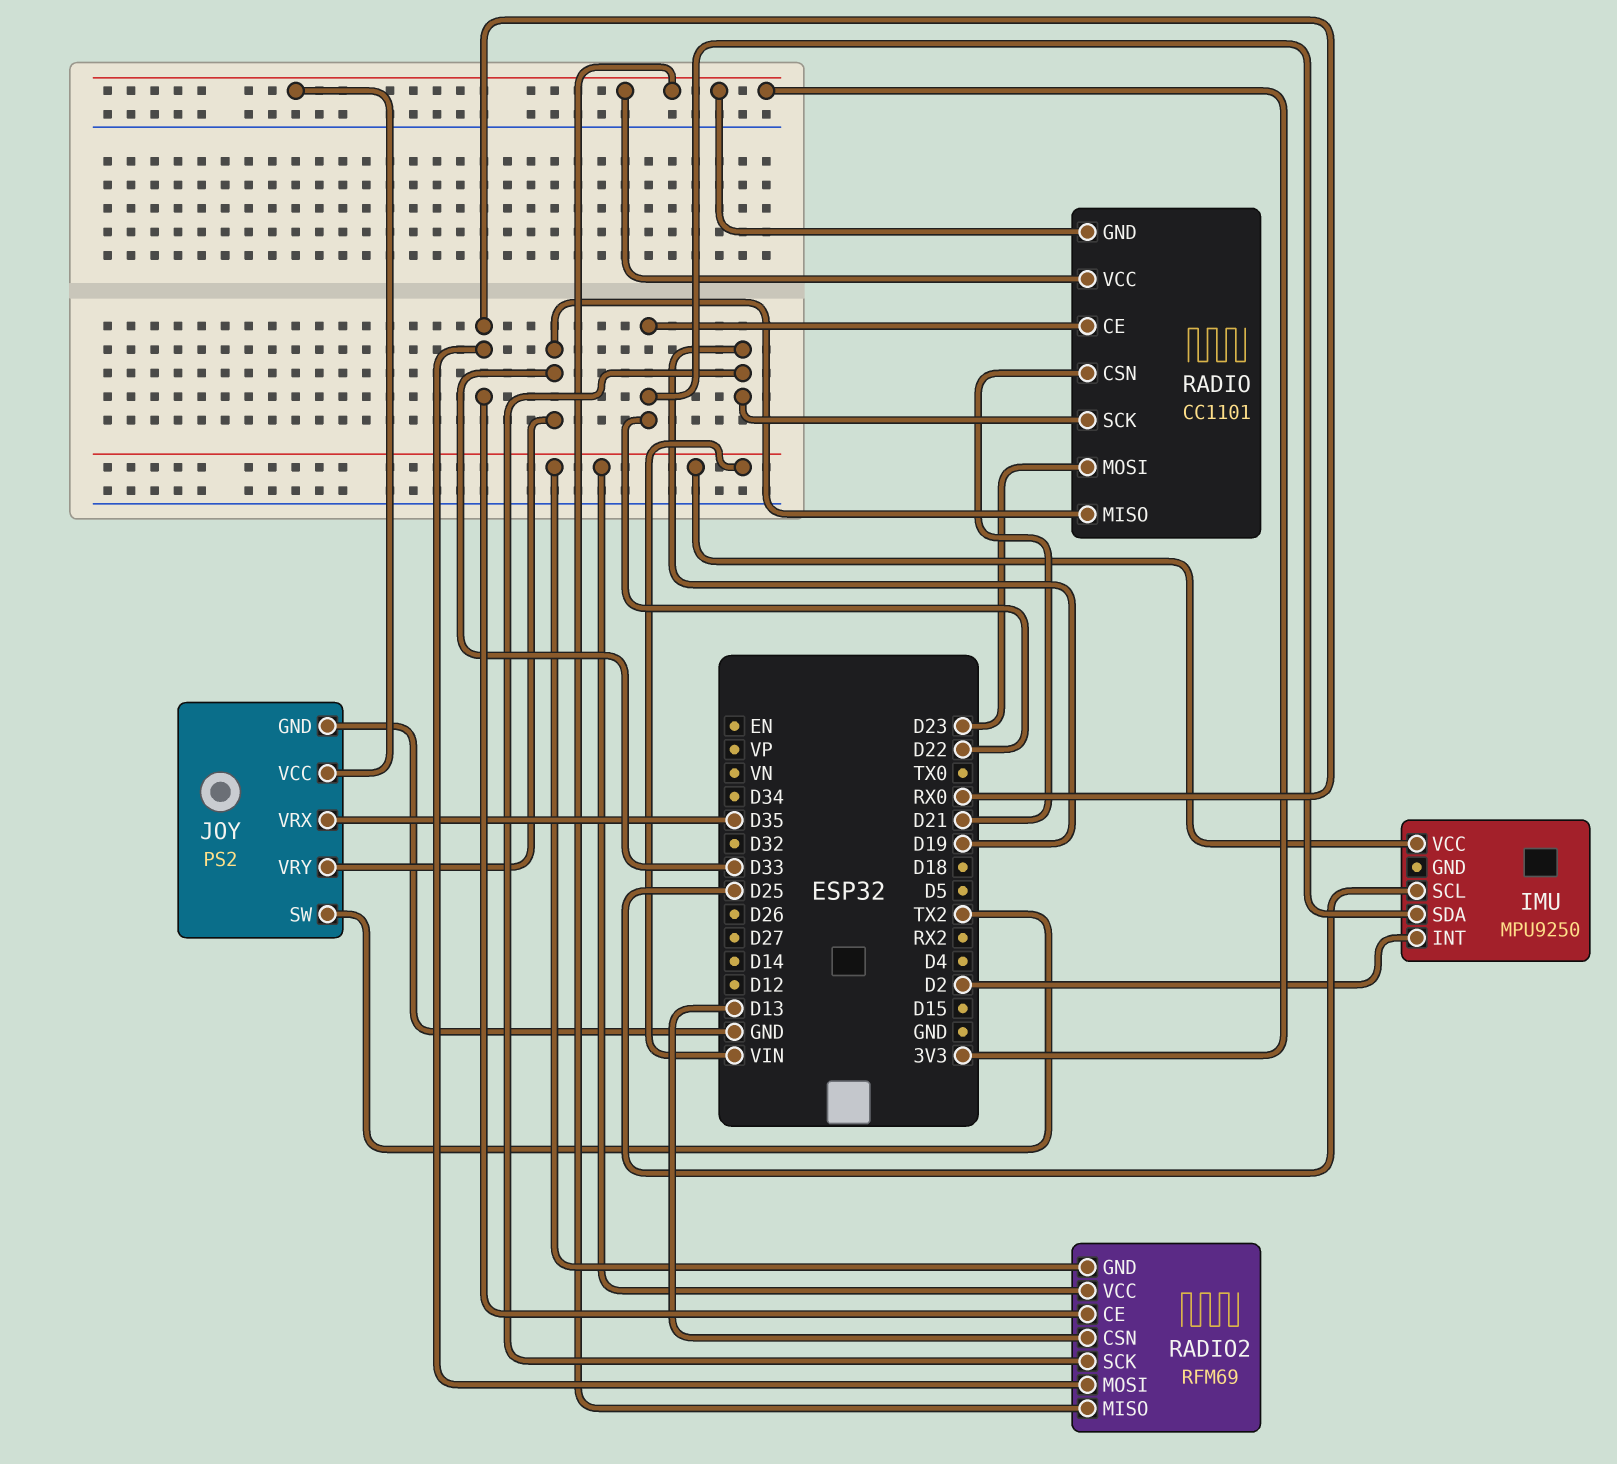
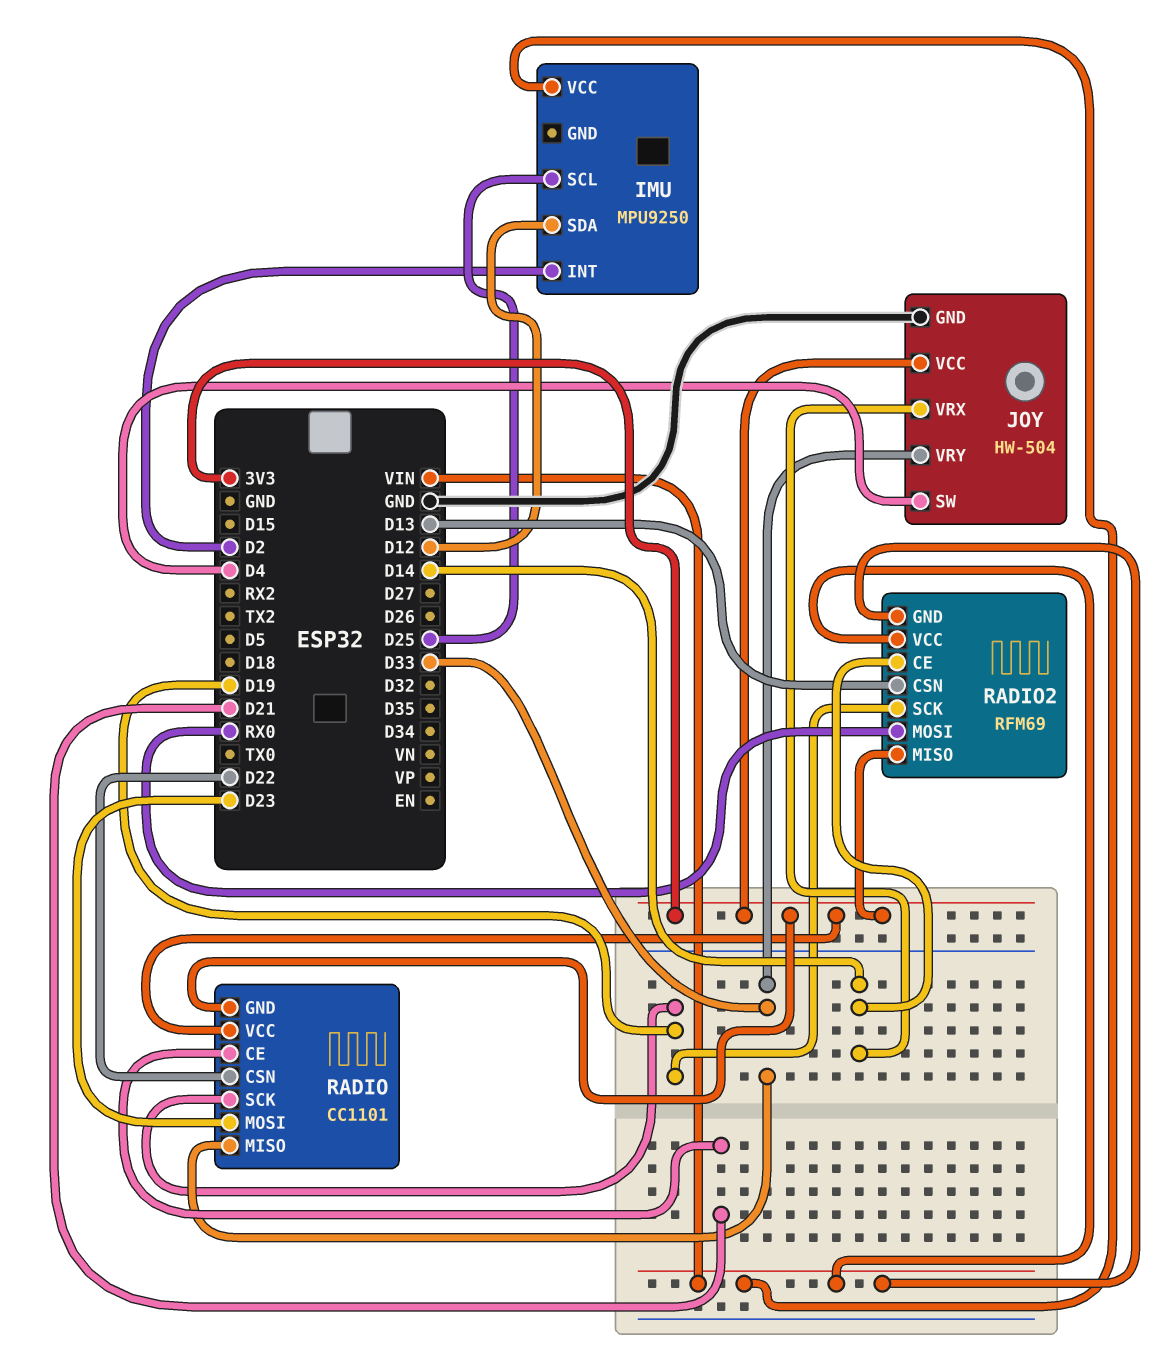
IMU pin SDA: D22 -> D12
JOY: PS2 -> HW-504
JOY pin SW: TX2 -> D4
JOY pin VRX: D35 -> D14
RADIO pin CE: D22 -> D21
RADIO pin CSN: D21 -> D22
RADIO2 pin CE: RX0 -> D14

